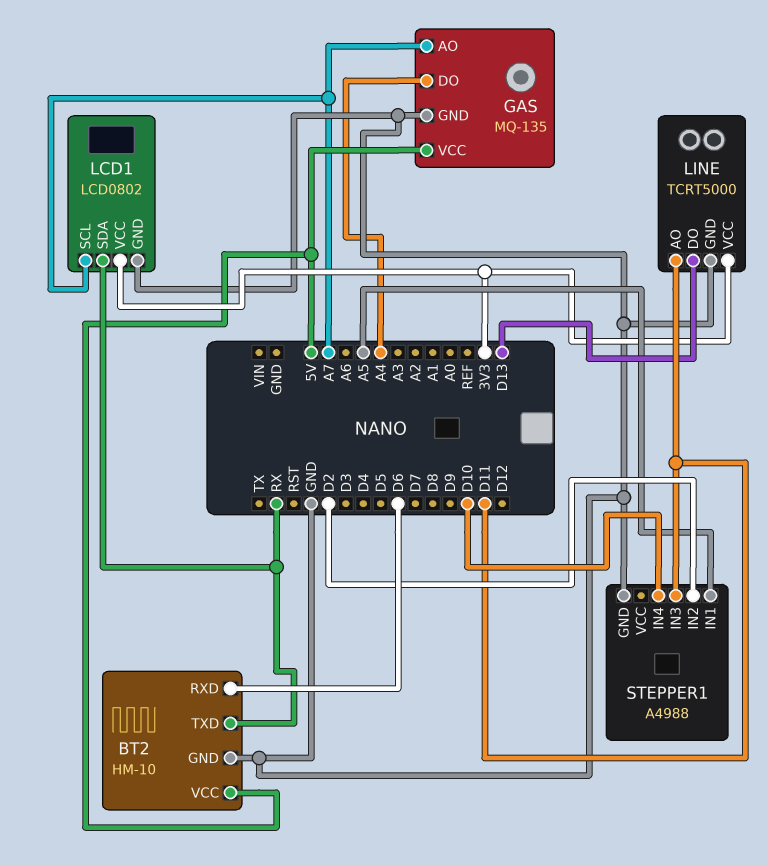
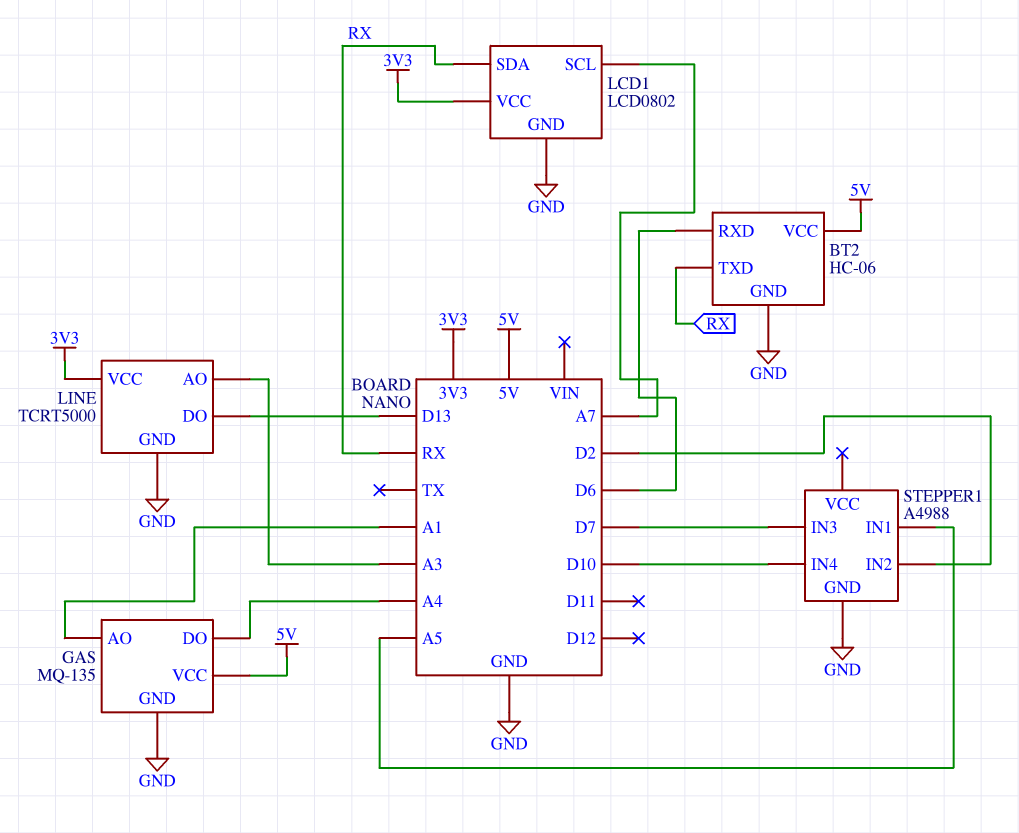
BT2: HM-10 -> HC-06
GAS pin AO: A7 -> A1
LINE pin AO: D11 -> A3
STEPPER1 pin IN3: D11 -> D7

